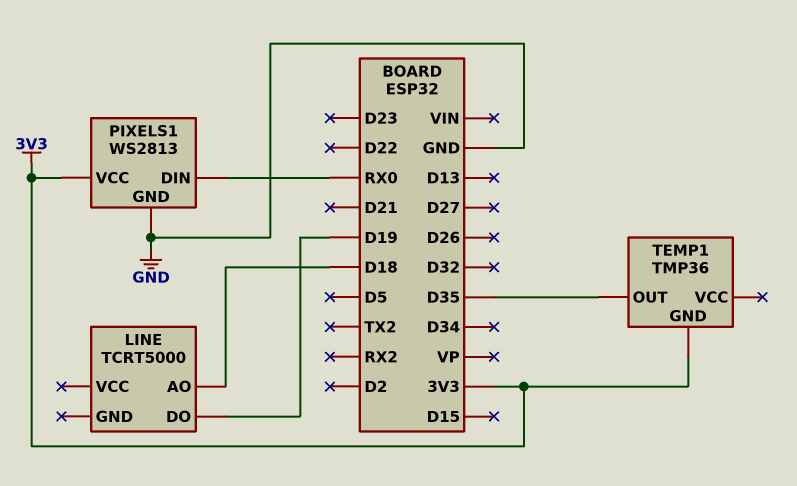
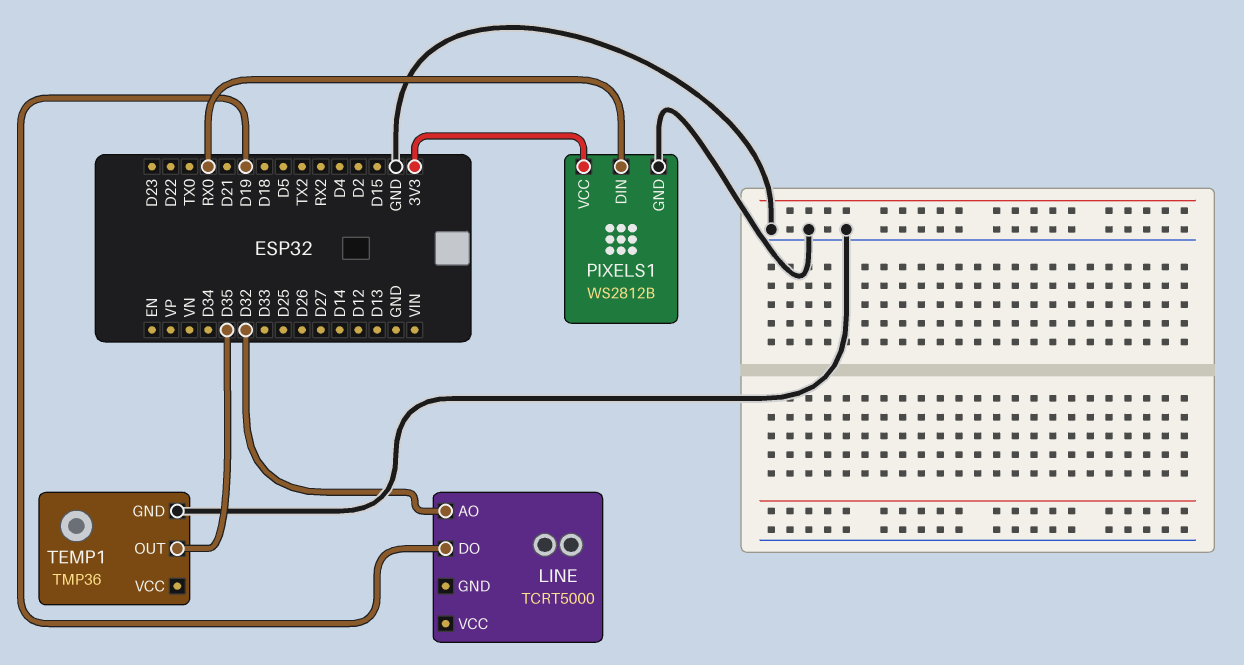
LINE pin AO: D18 -> D32
PIXELS1: WS2813 -> WS2812B
TEMP1 pin GND: 3V3 -> GND

